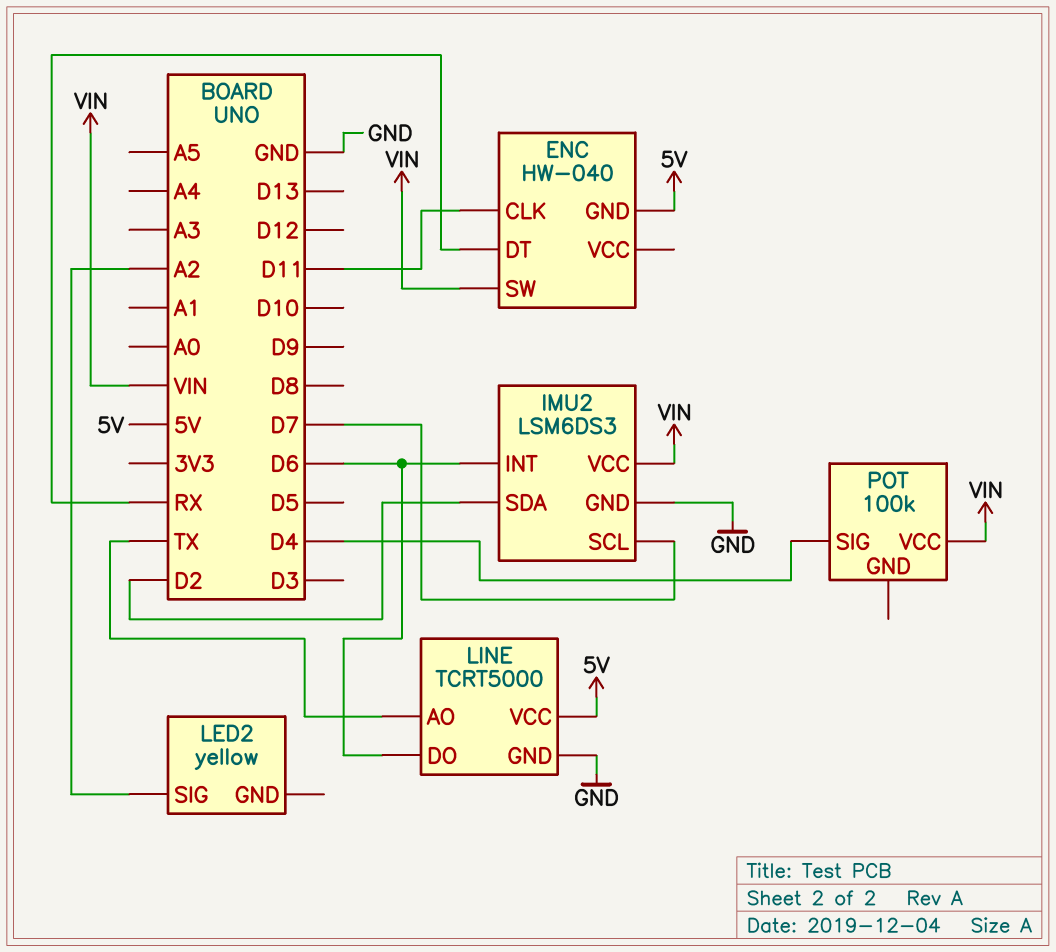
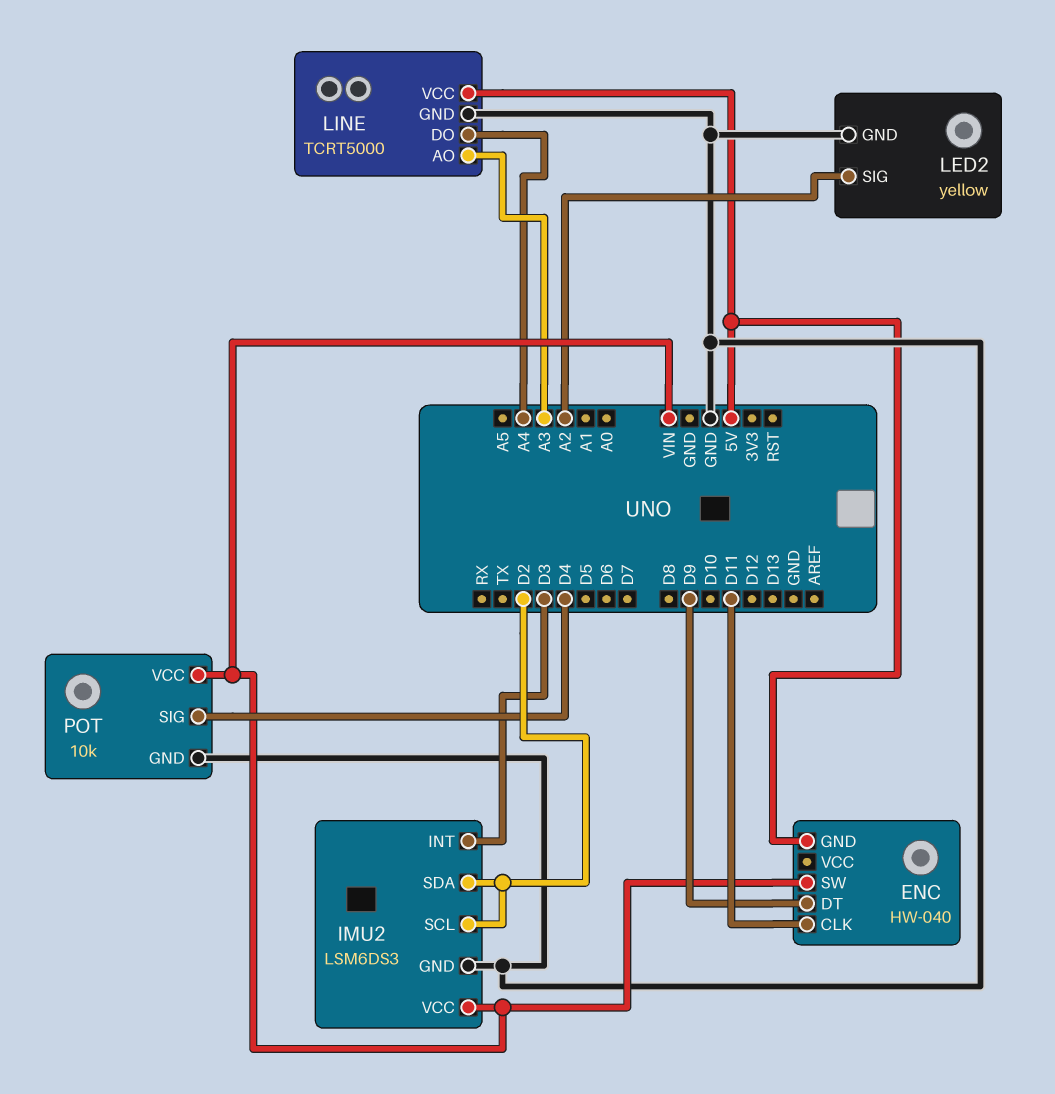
ENC pin DT: RX -> D9
IMU2 pin INT: D6 -> D3
IMU2 pin SCL: D7 -> D2
LED2 pin GND: none -> GND
LINE pin AO: TX -> A3
LINE pin DO: D6 -> A4
POT: 100k -> 10k
POT pin GND: none -> GND

